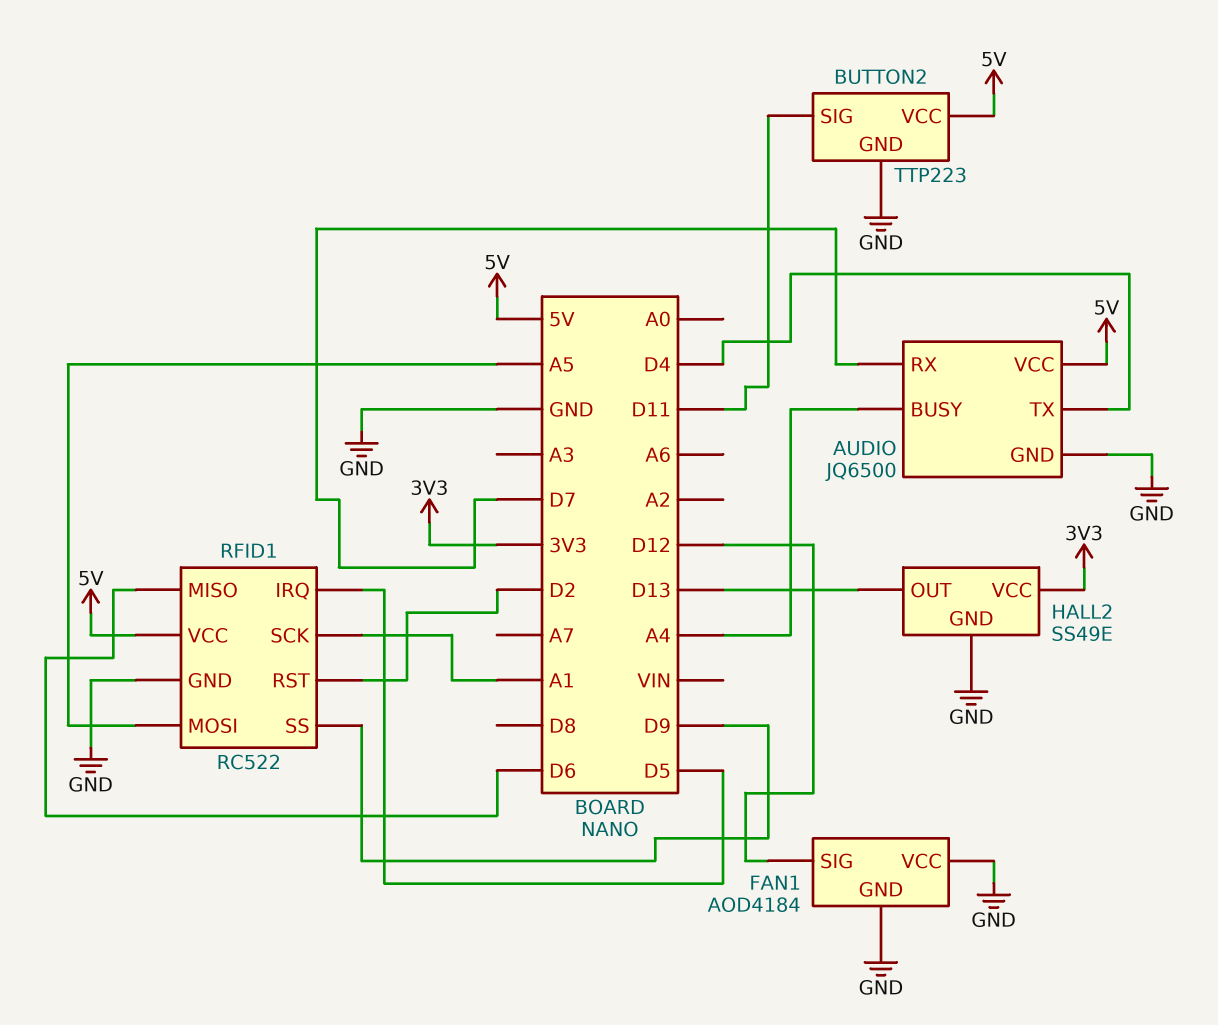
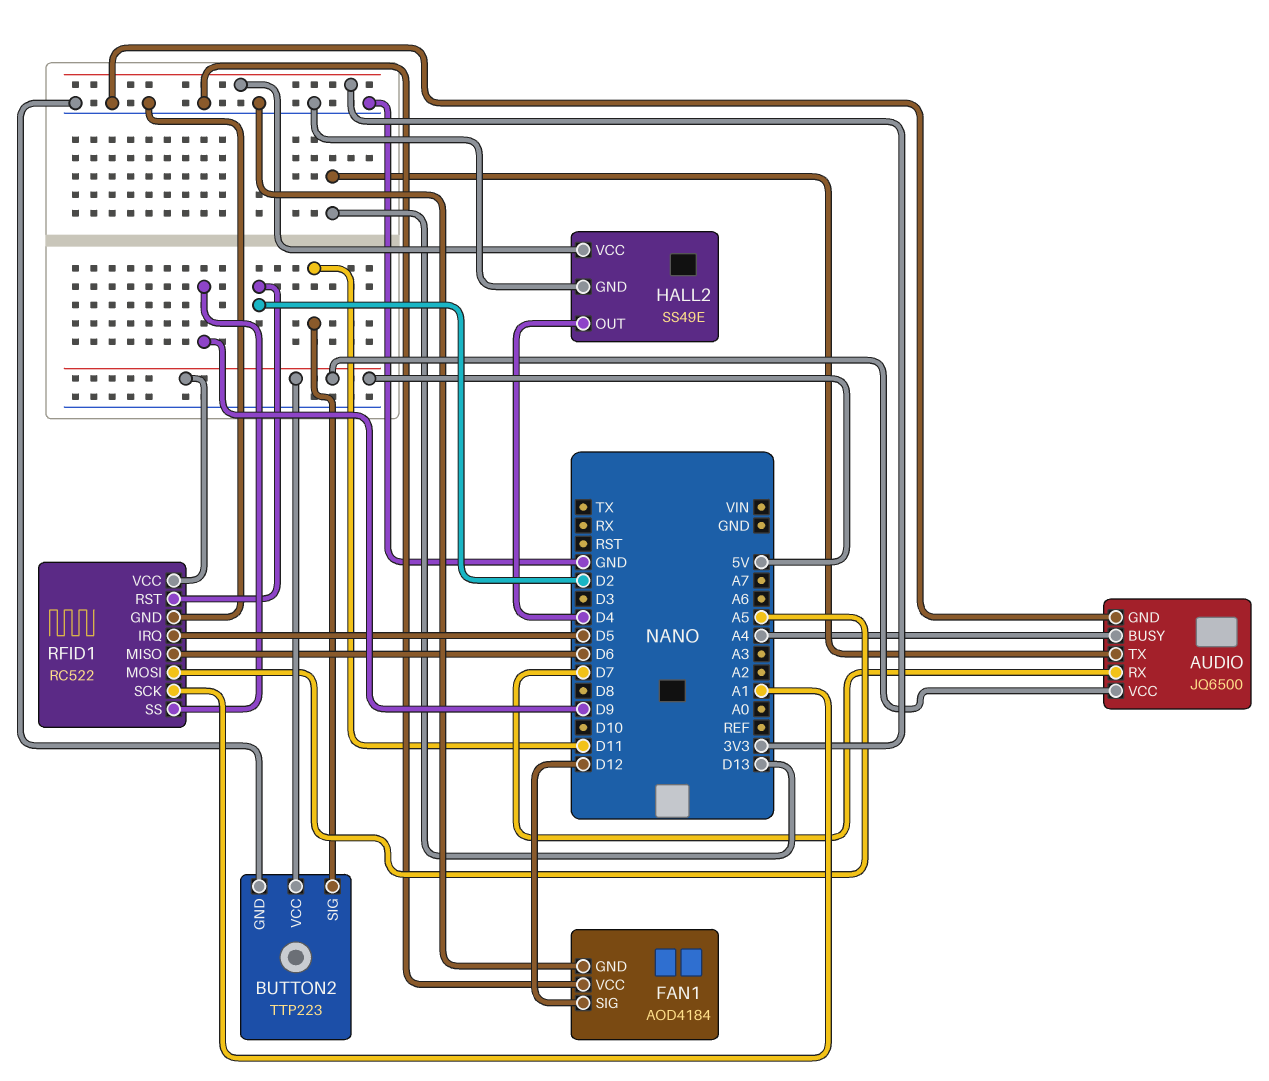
AUDIO pin TX: D4 -> D13
HALL2 pin OUT: D13 -> D4

